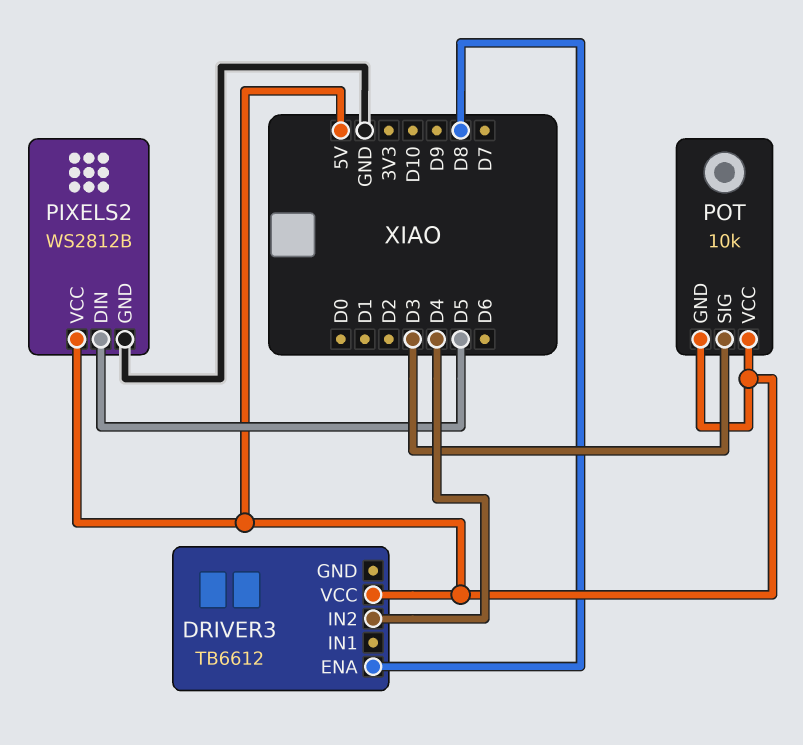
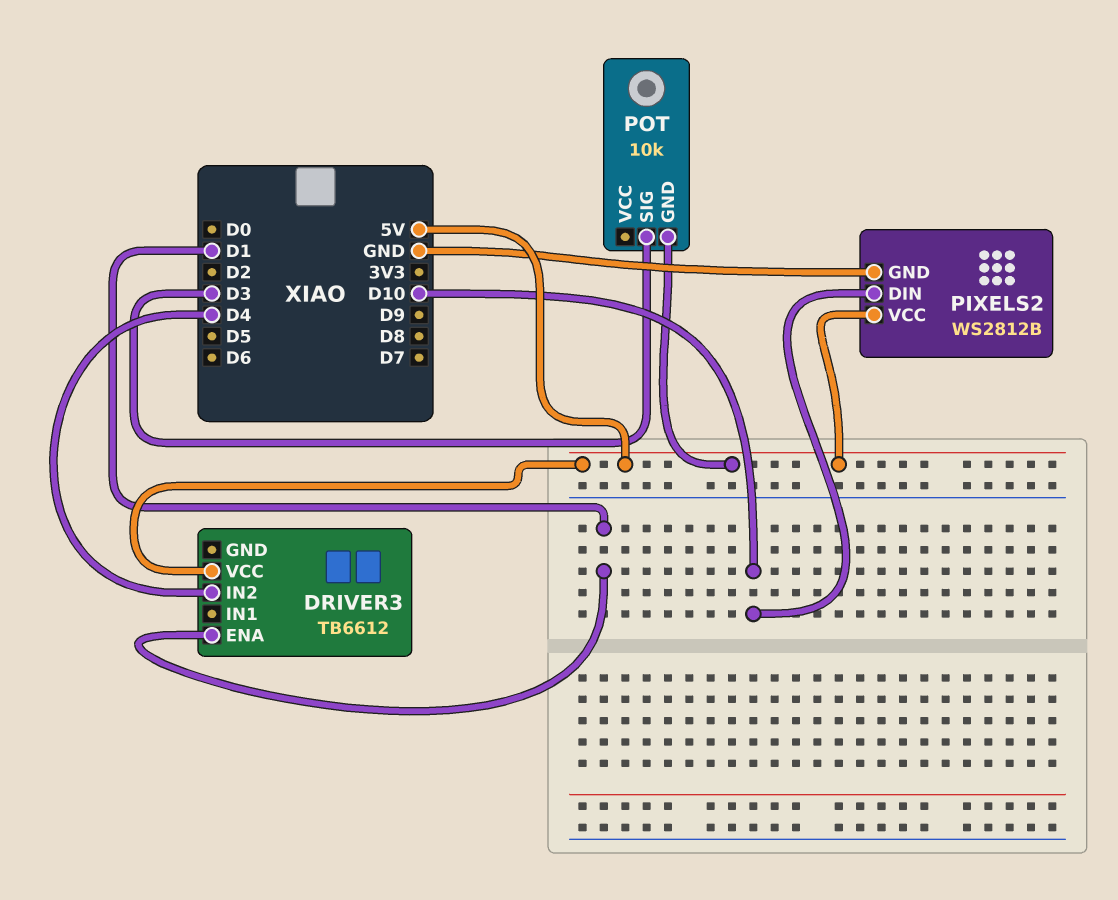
DRIVER3 pin ENA: D8 -> D1
PIXELS2 pin DIN: D5 -> D10
POT pin VCC: 5V -> none

